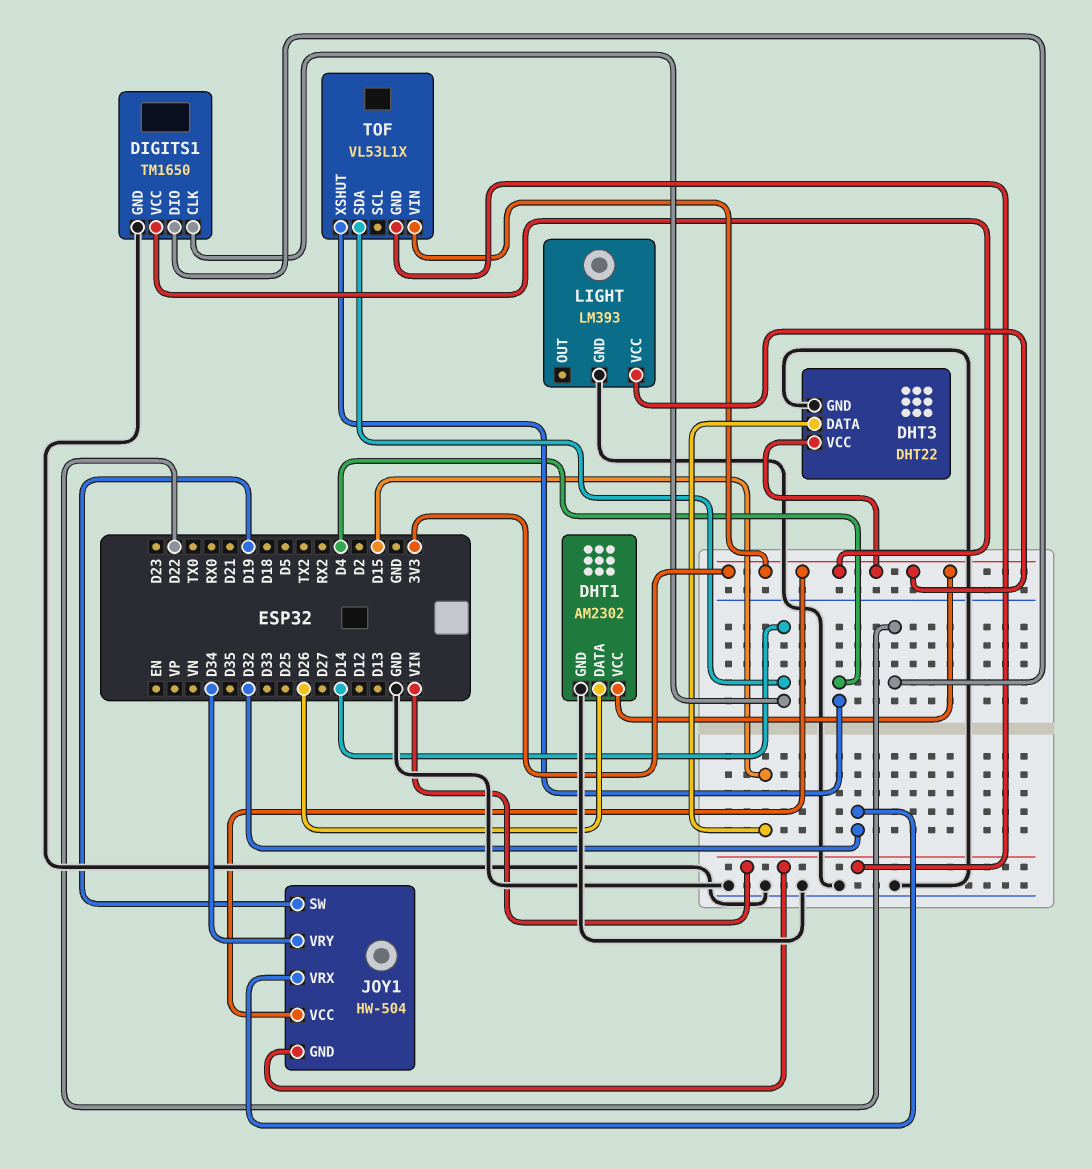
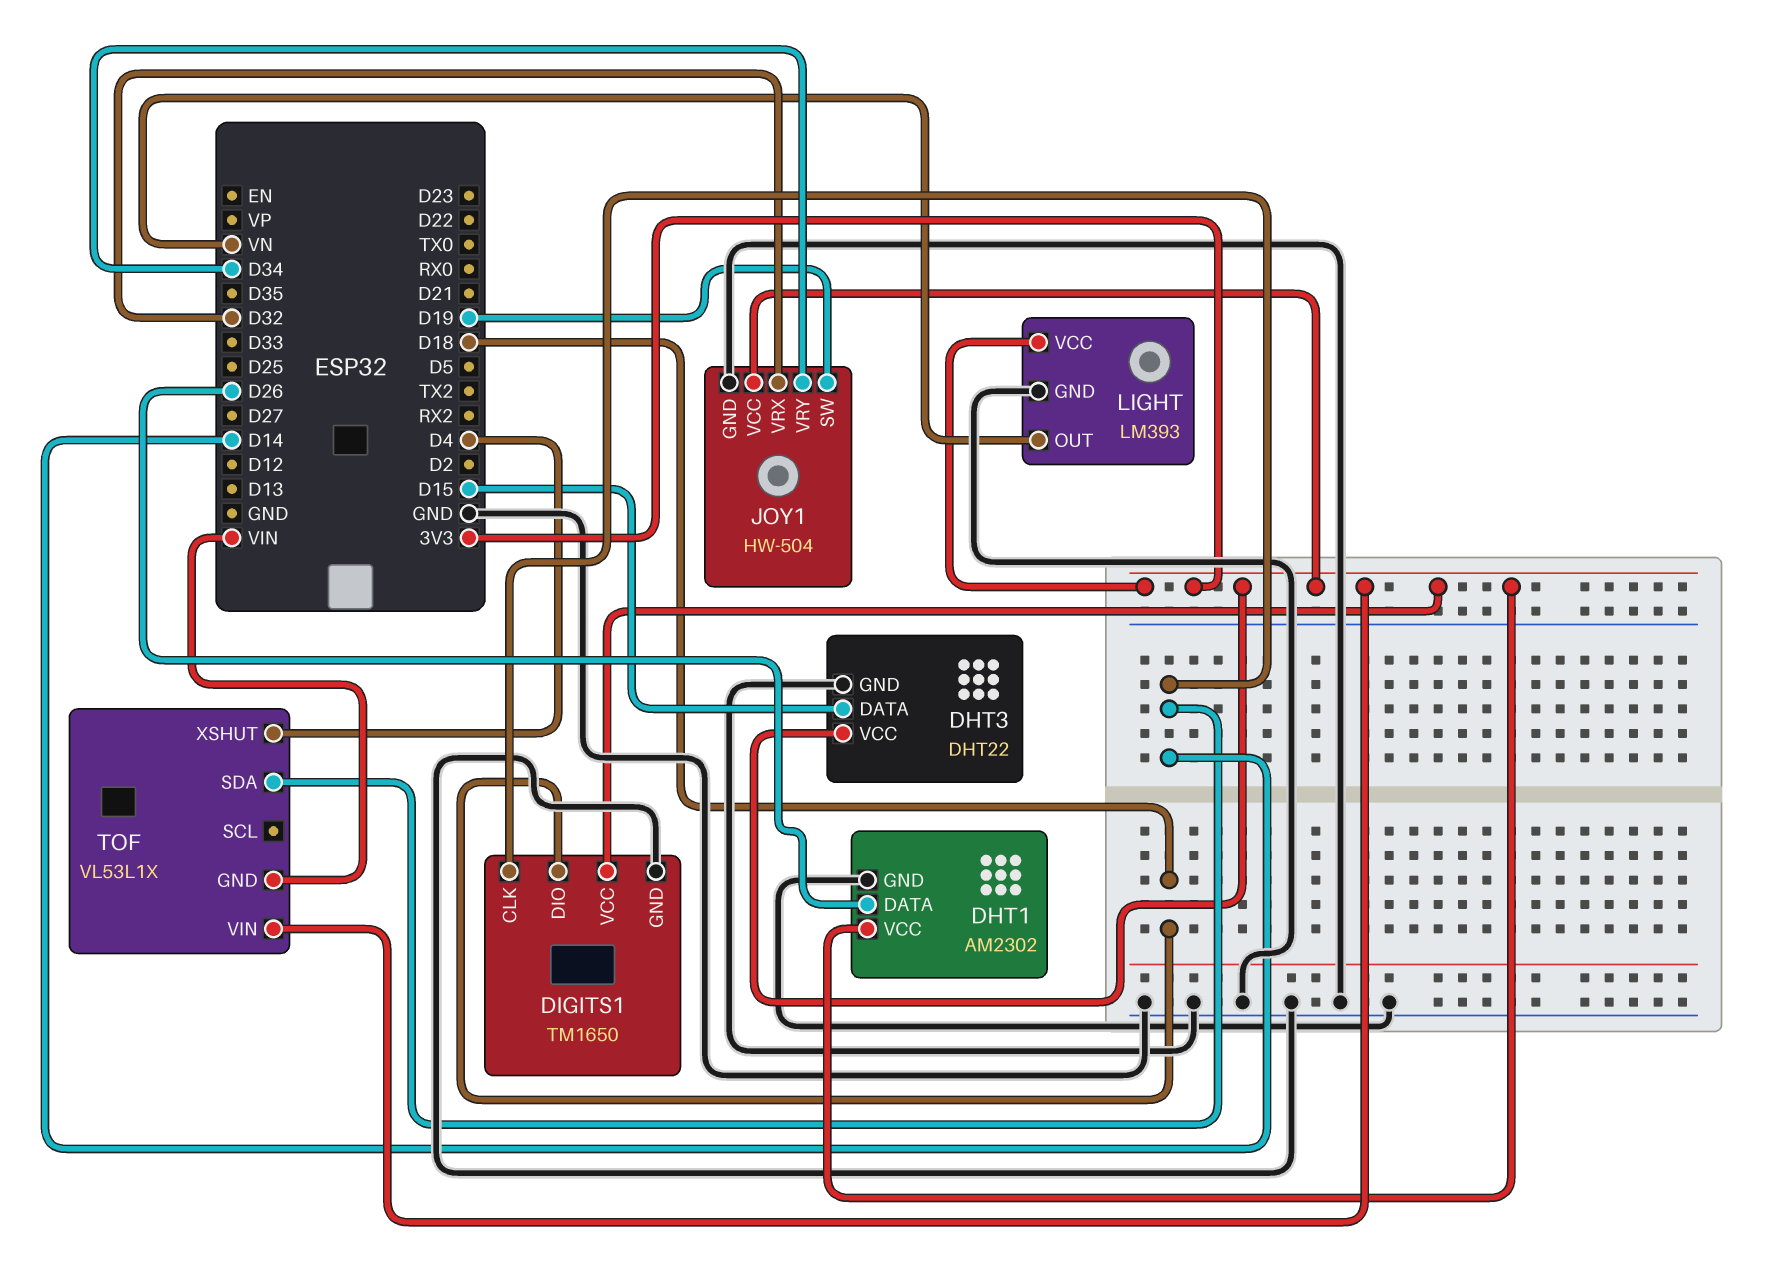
DIGITS1 pin DIO: D22 -> D18
JOY1 pin GND: VIN -> GND
LIGHT pin OUT: none -> VN

